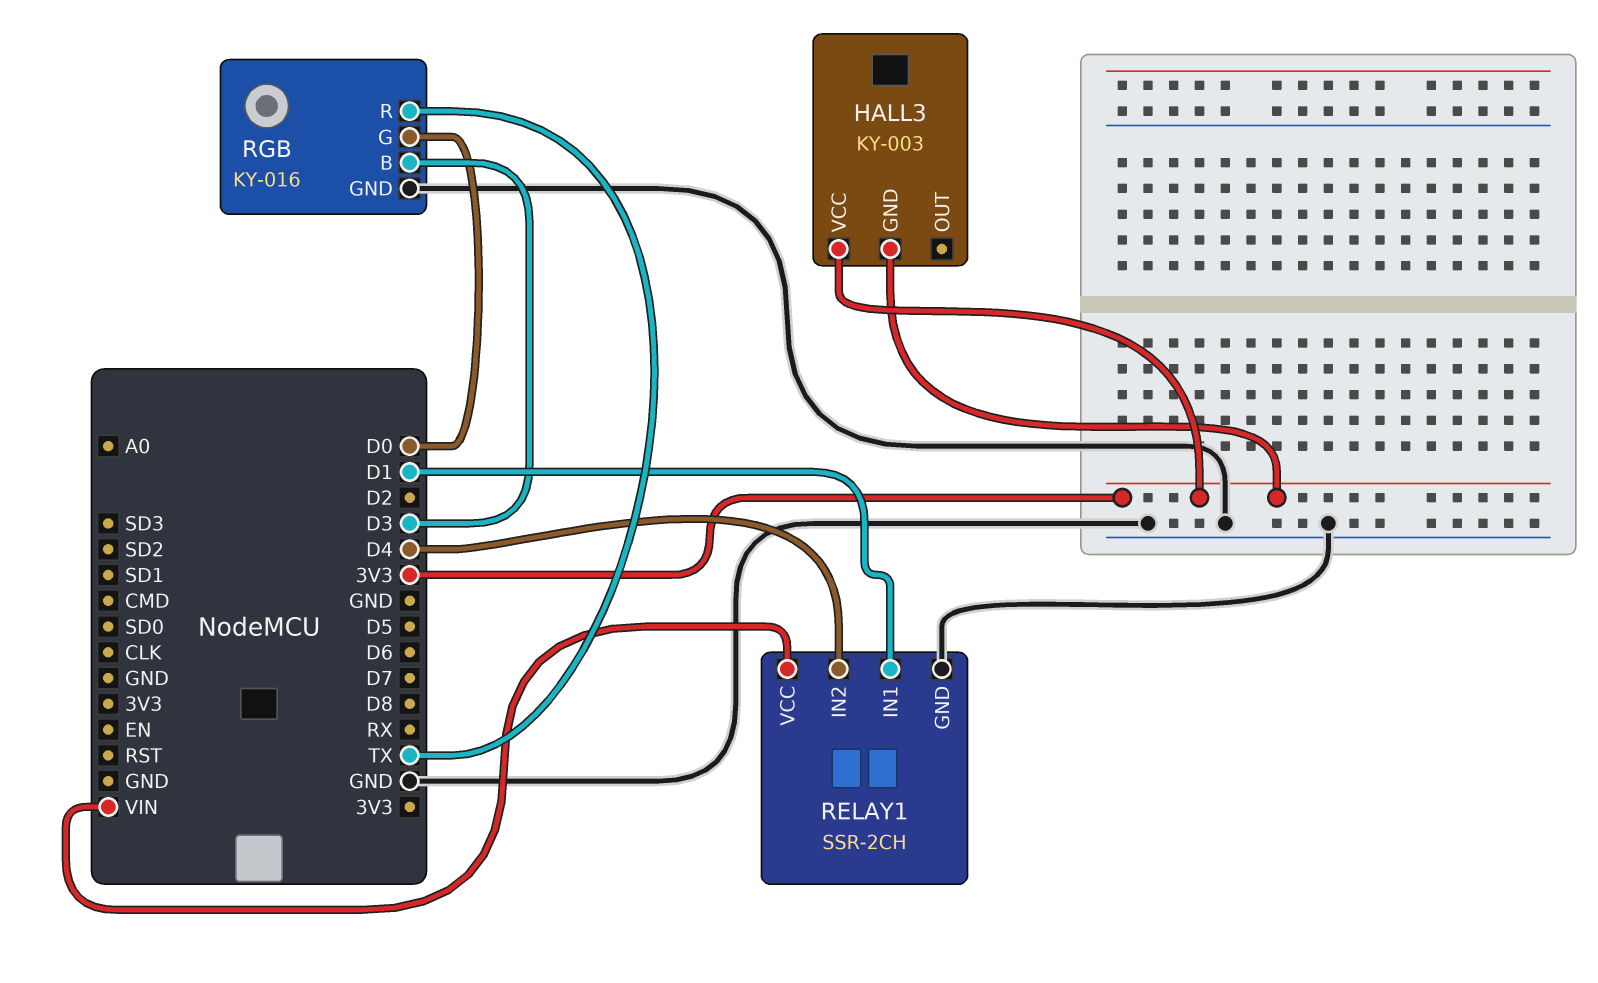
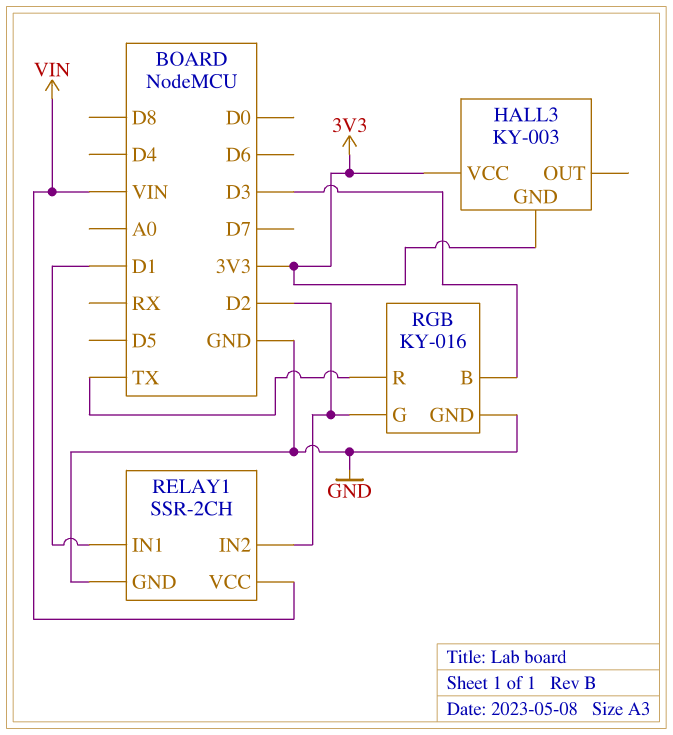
RELAY1 pin IN2: D4 -> D2
RGB pin G: D0 -> D2

